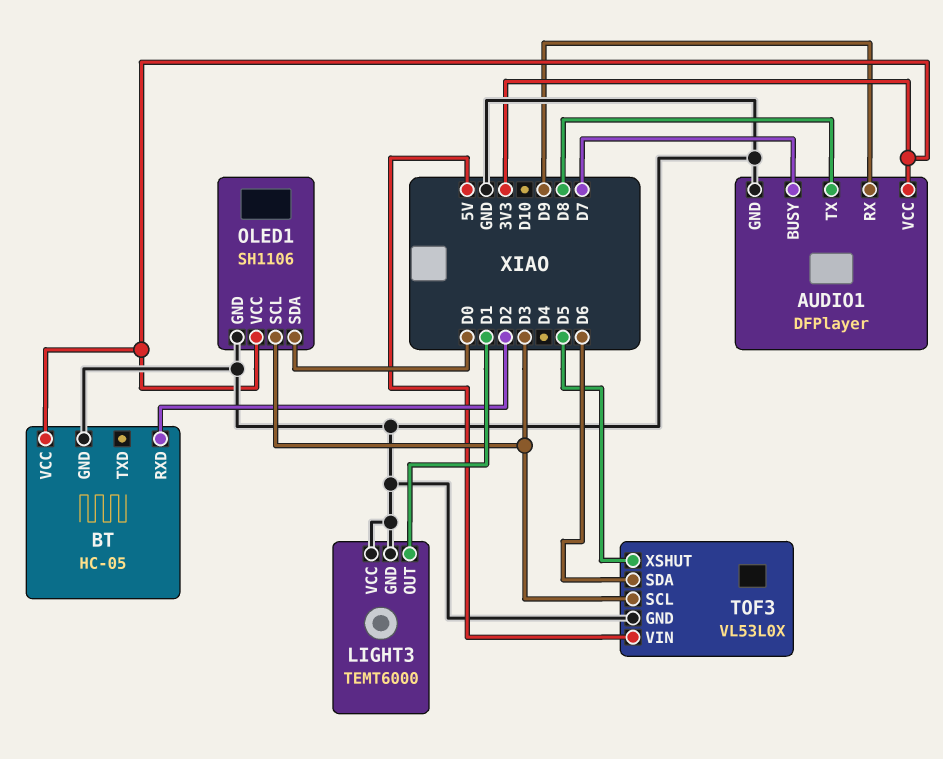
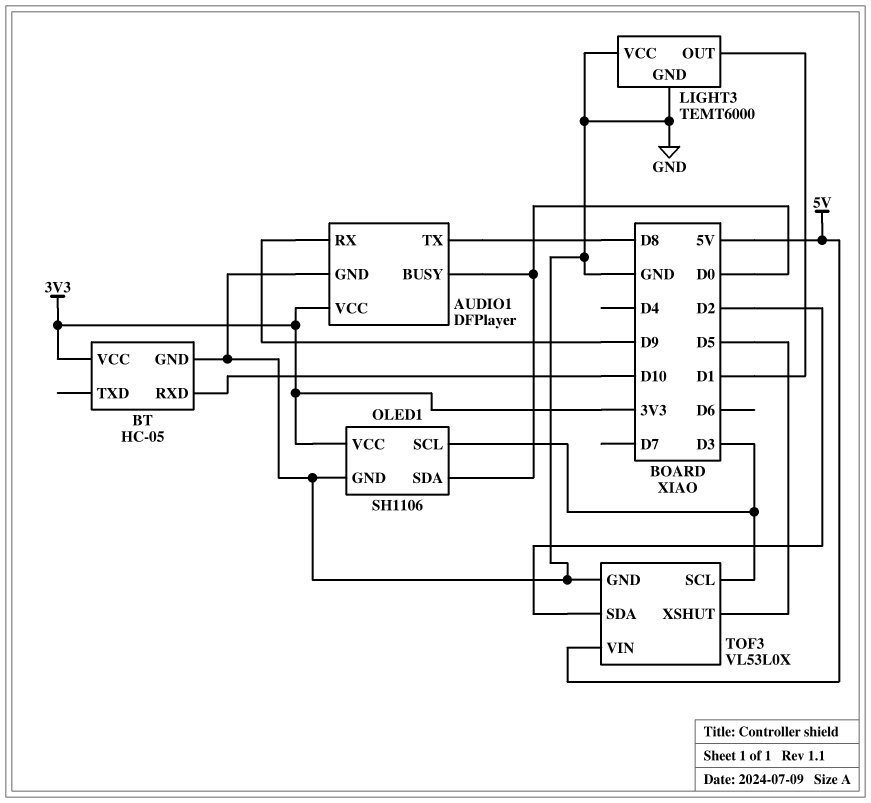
AUDIO1 pin BUSY: D7 -> D0
BT pin RXD: D2 -> D10
TOF3 pin SDA: D6 -> D2

